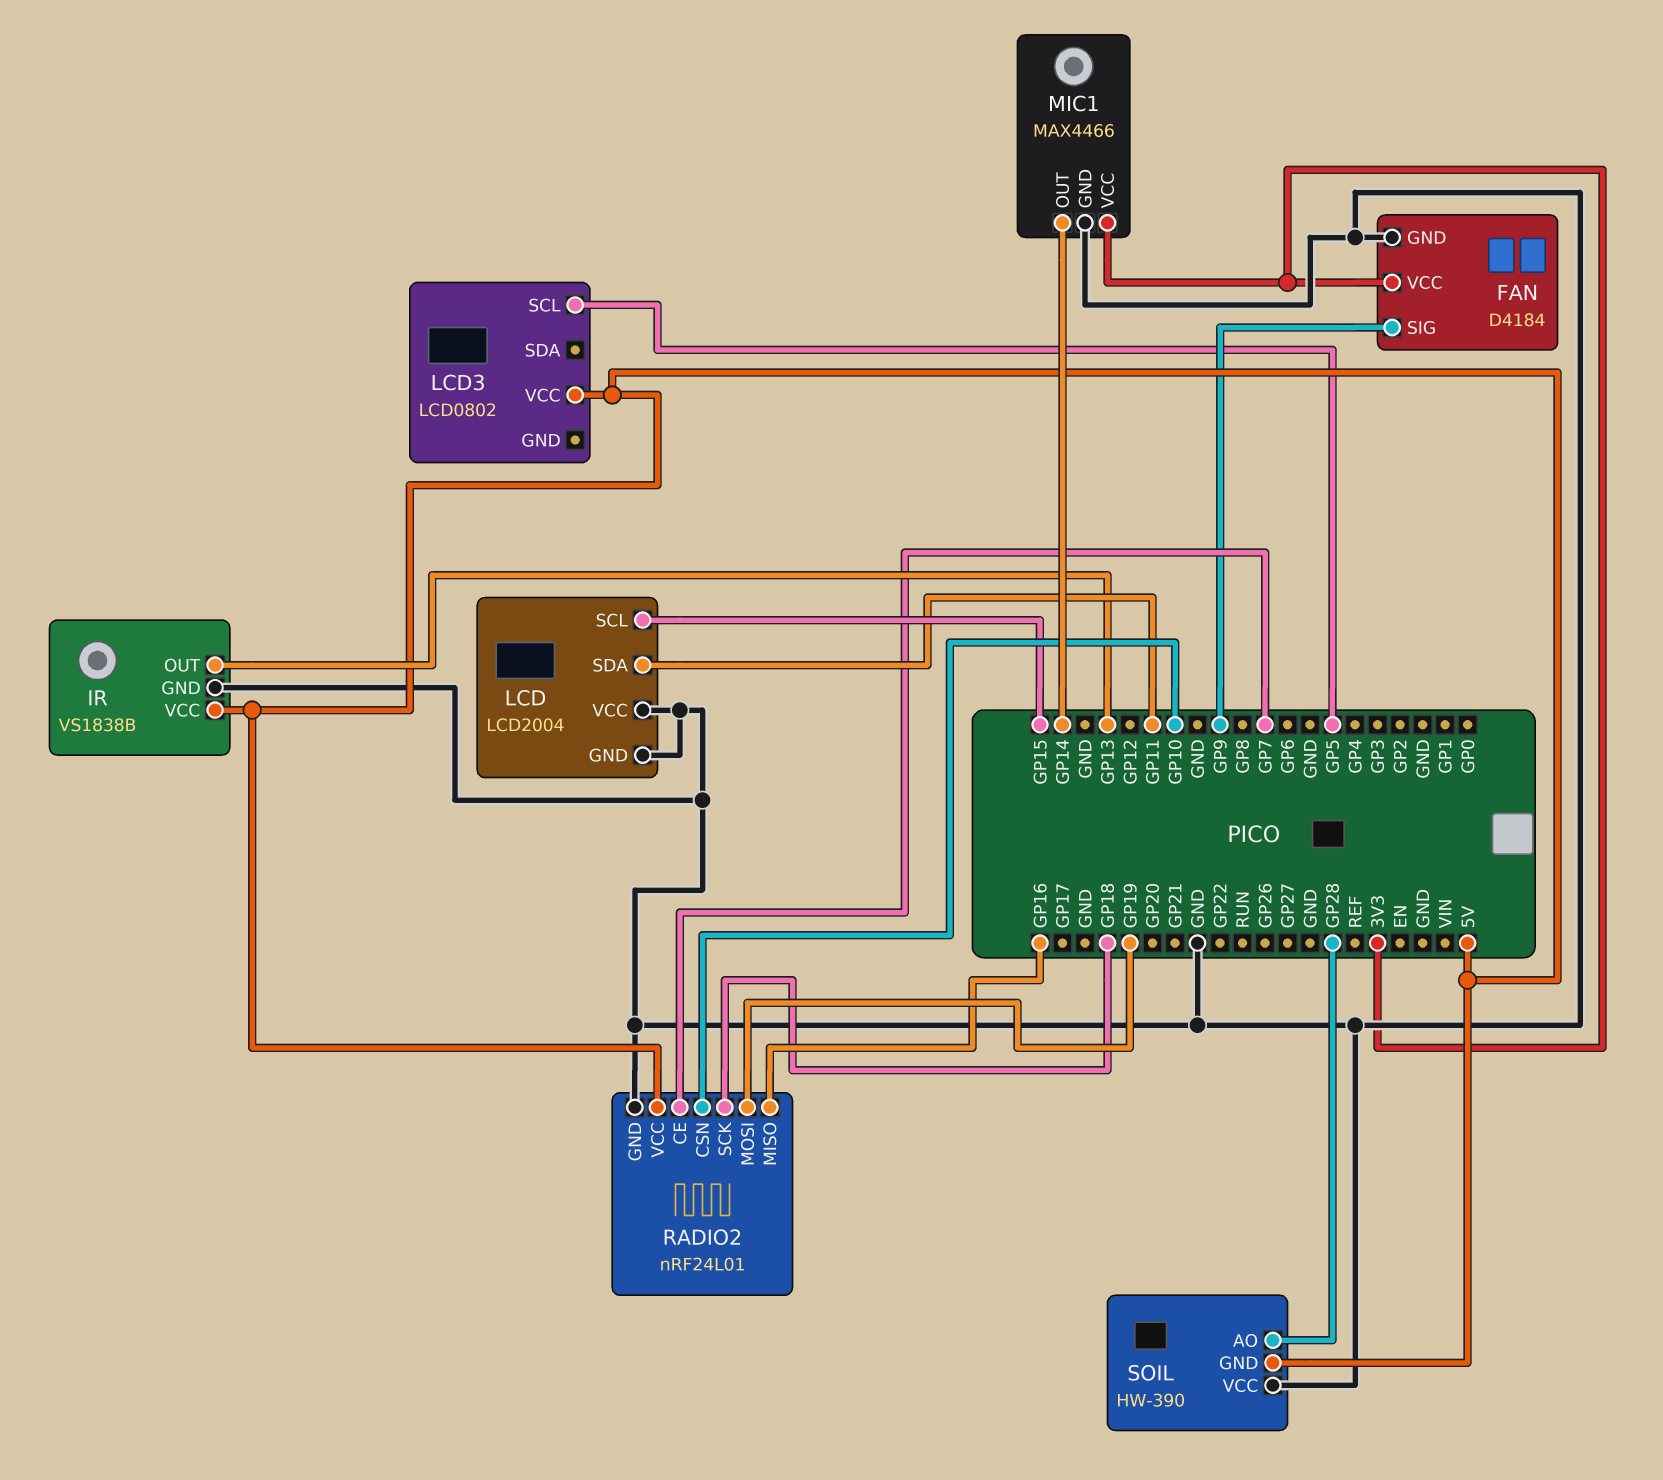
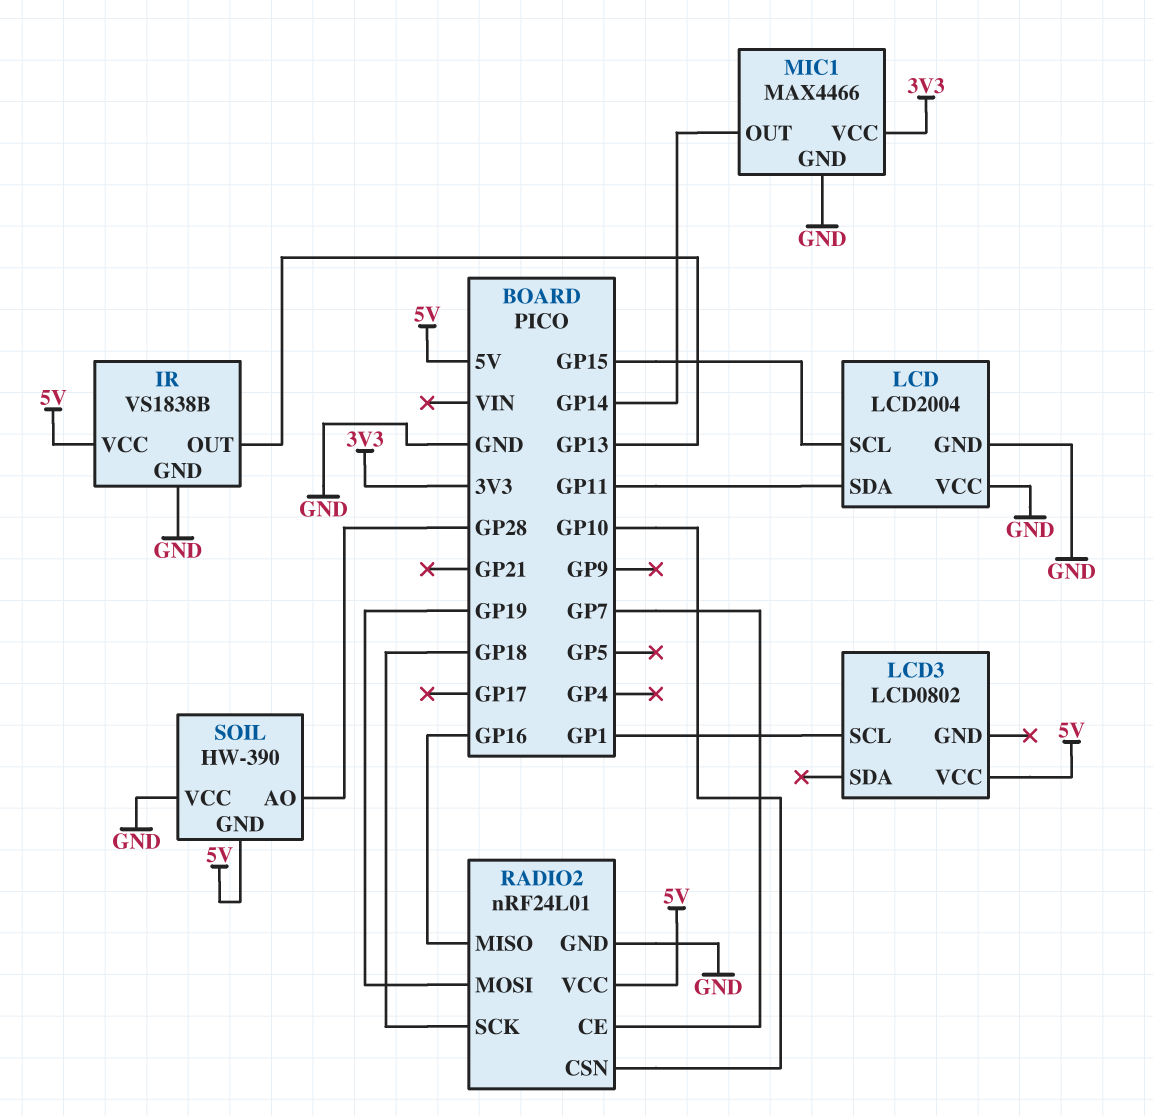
FAN: D4184 -> none
FAN pin GND: GND -> none
FAN pin SIG: GP9 -> none
FAN pin VCC: 3V3 -> none
LCD3 pin SCL: GP5 -> GP1

